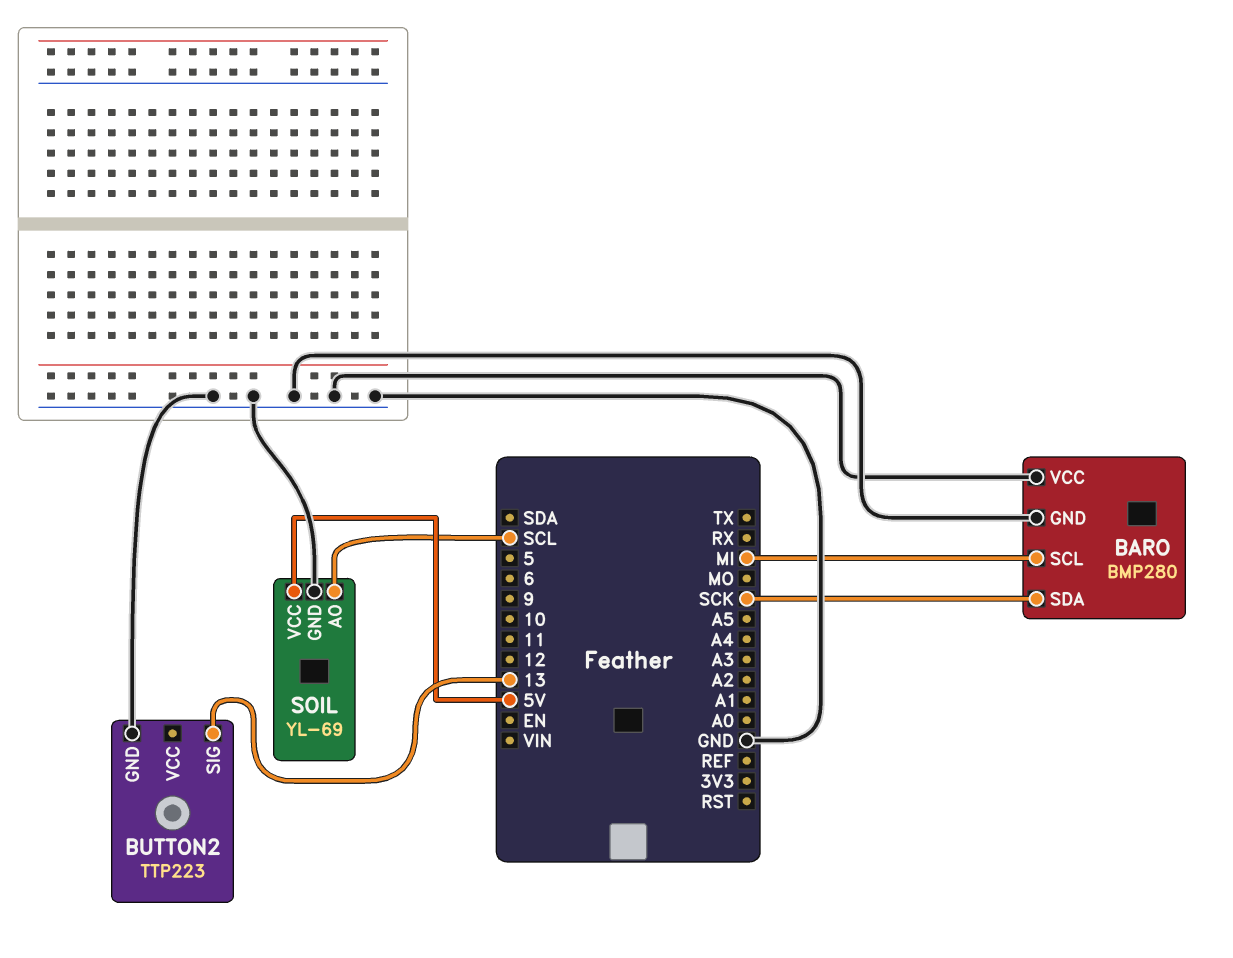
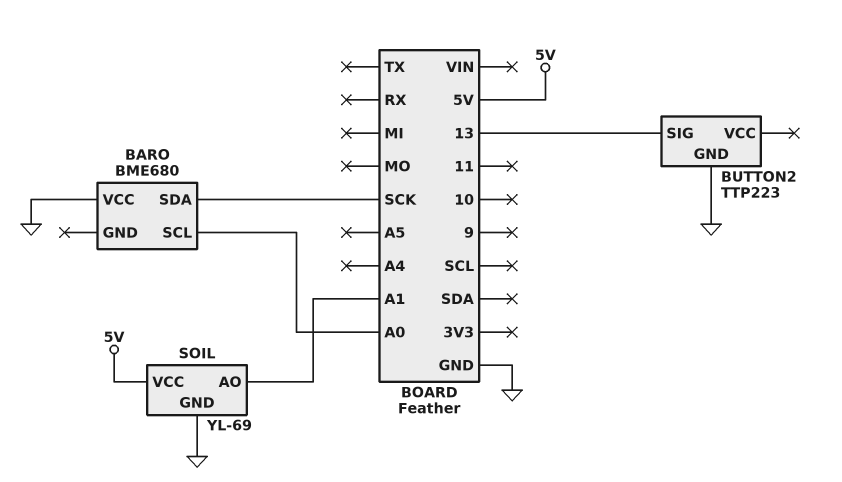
BARO: BMP280 -> BME680
BARO pin GND: GND -> none
BARO pin SCL: MI -> A0
SOIL pin AO: SCL -> A1

